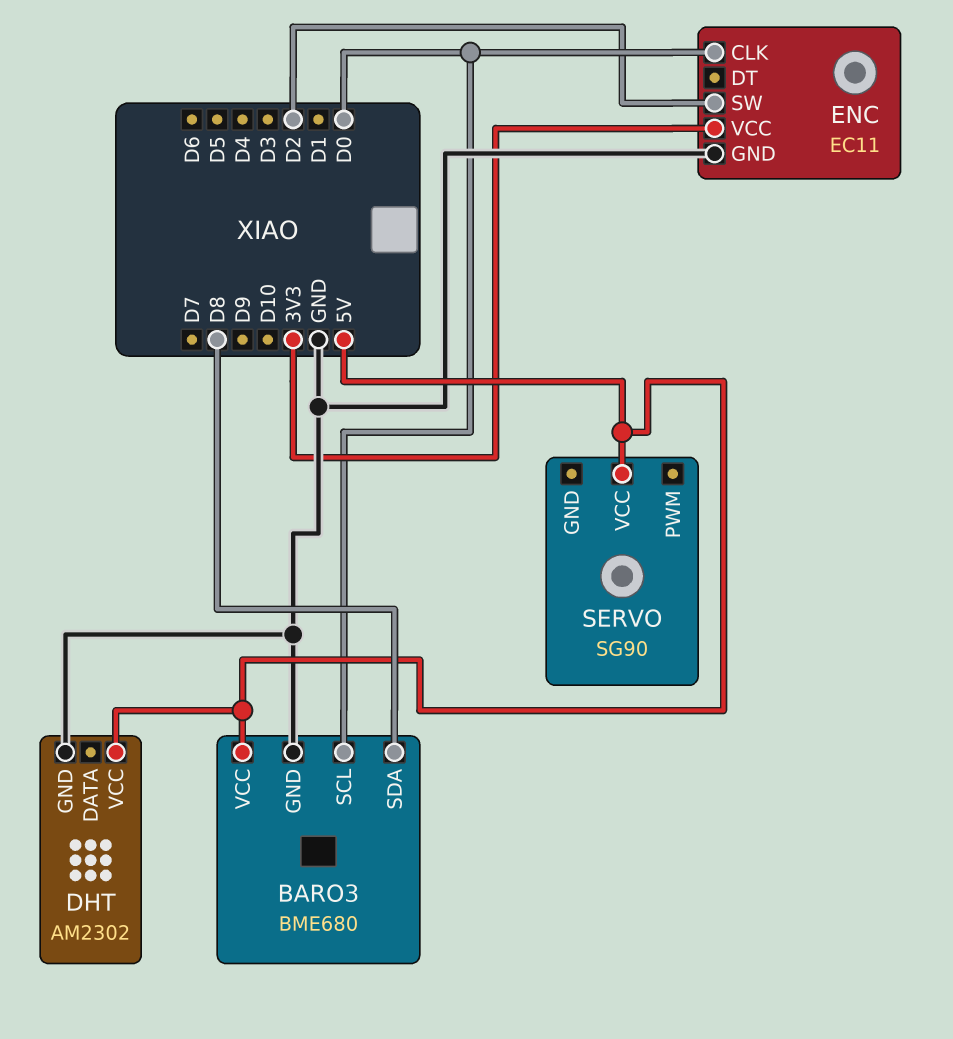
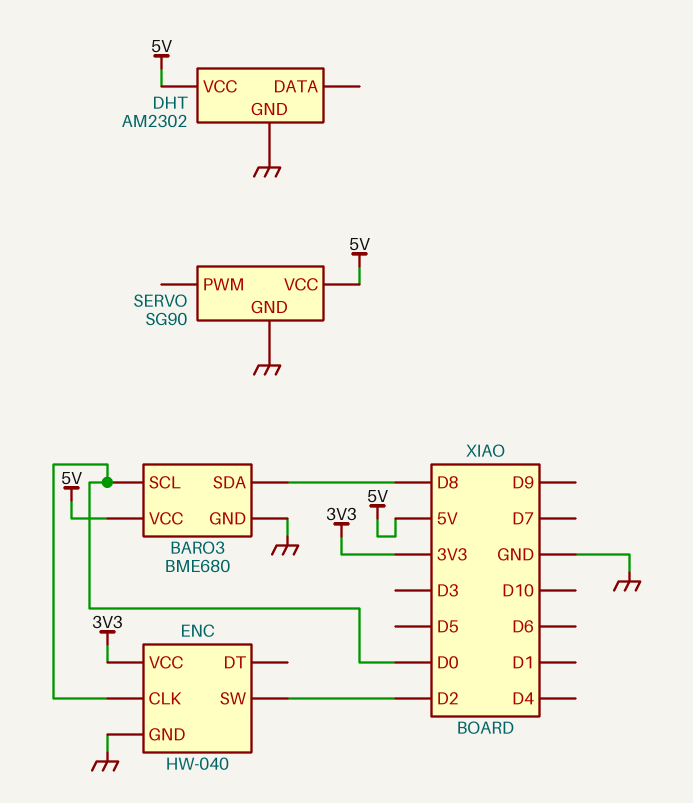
ENC: EC11 -> HW-040
SERVO pin GND: none -> GND

